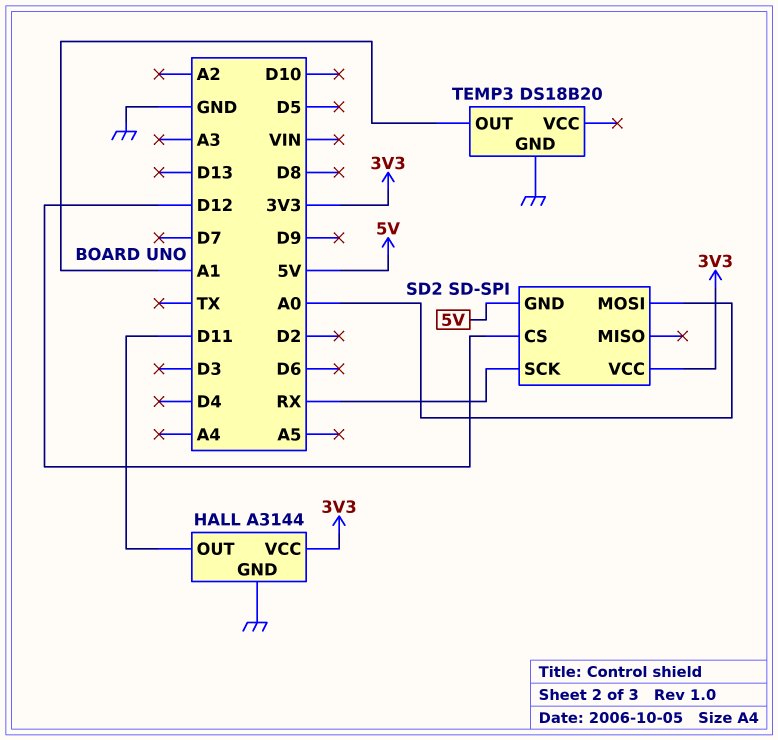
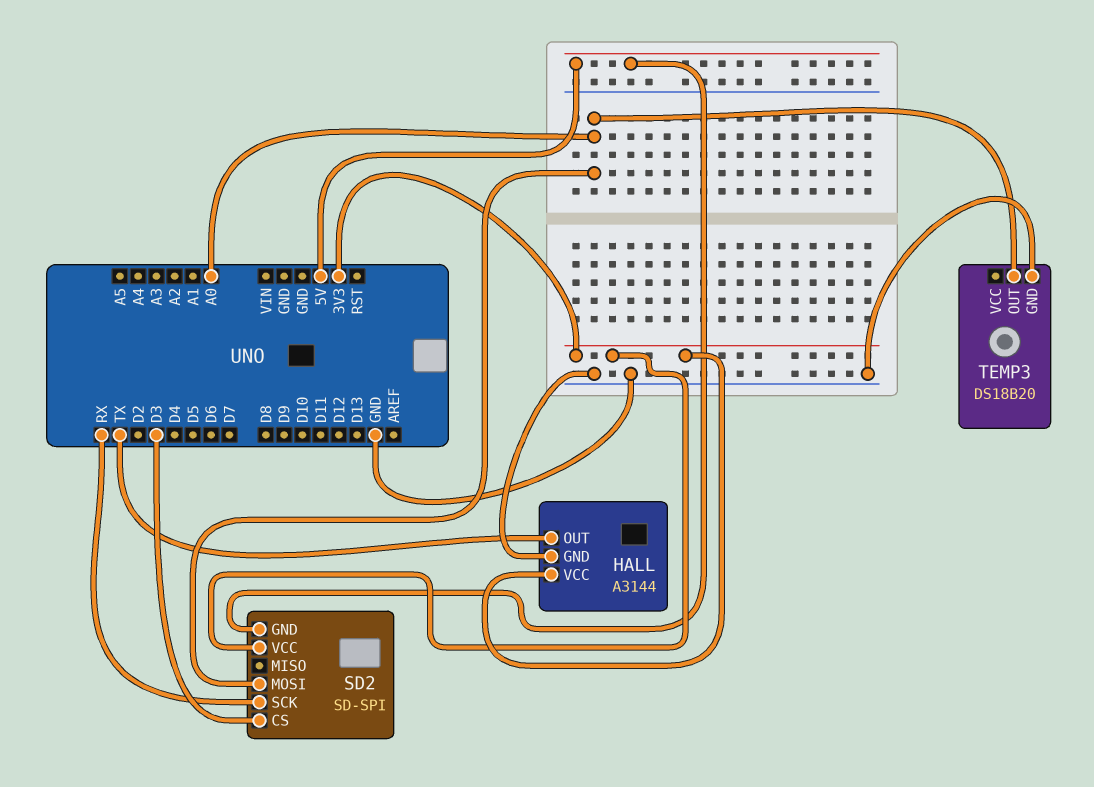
HALL pin OUT: D11 -> TX
SD2 pin CS: D12 -> D3
TEMP3 pin OUT: A1 -> A0

